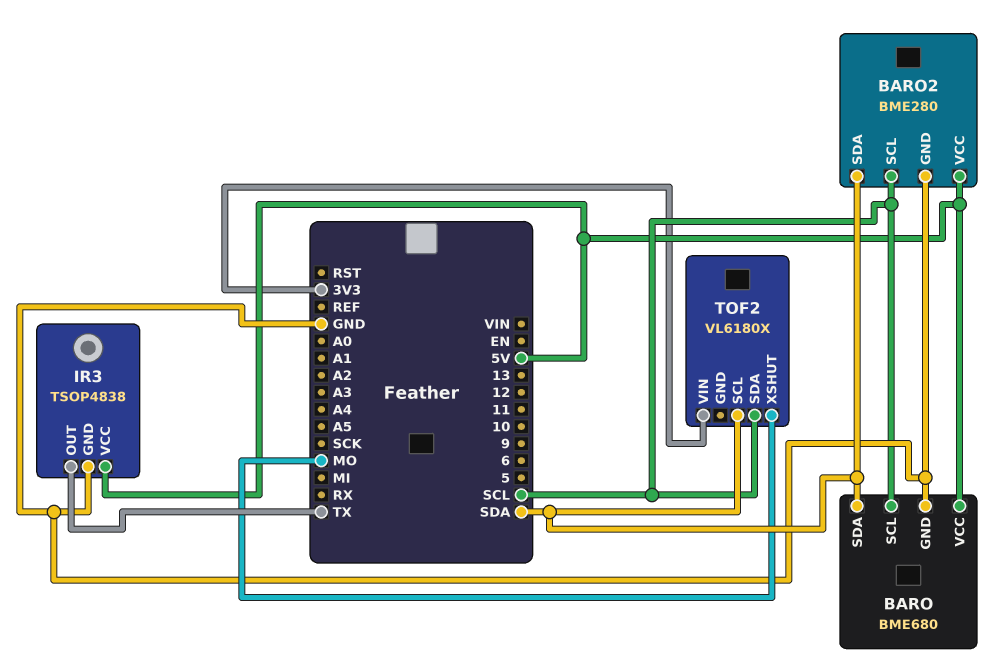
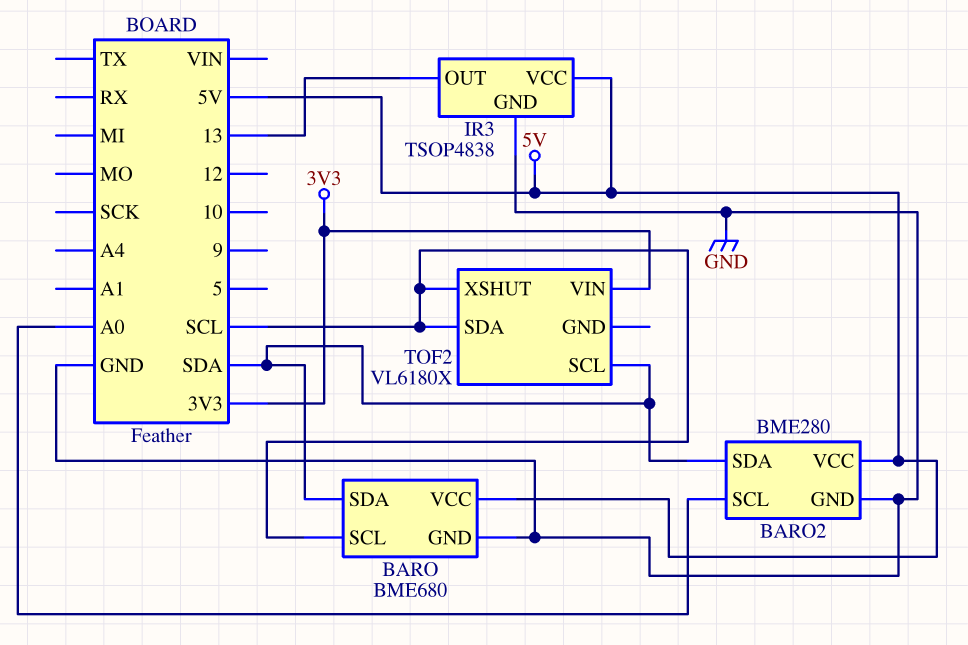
BARO2 pin SCL: SCL -> A0
IR3 pin OUT: TX -> 13
TOF2 pin XSHUT: MO -> SCL

